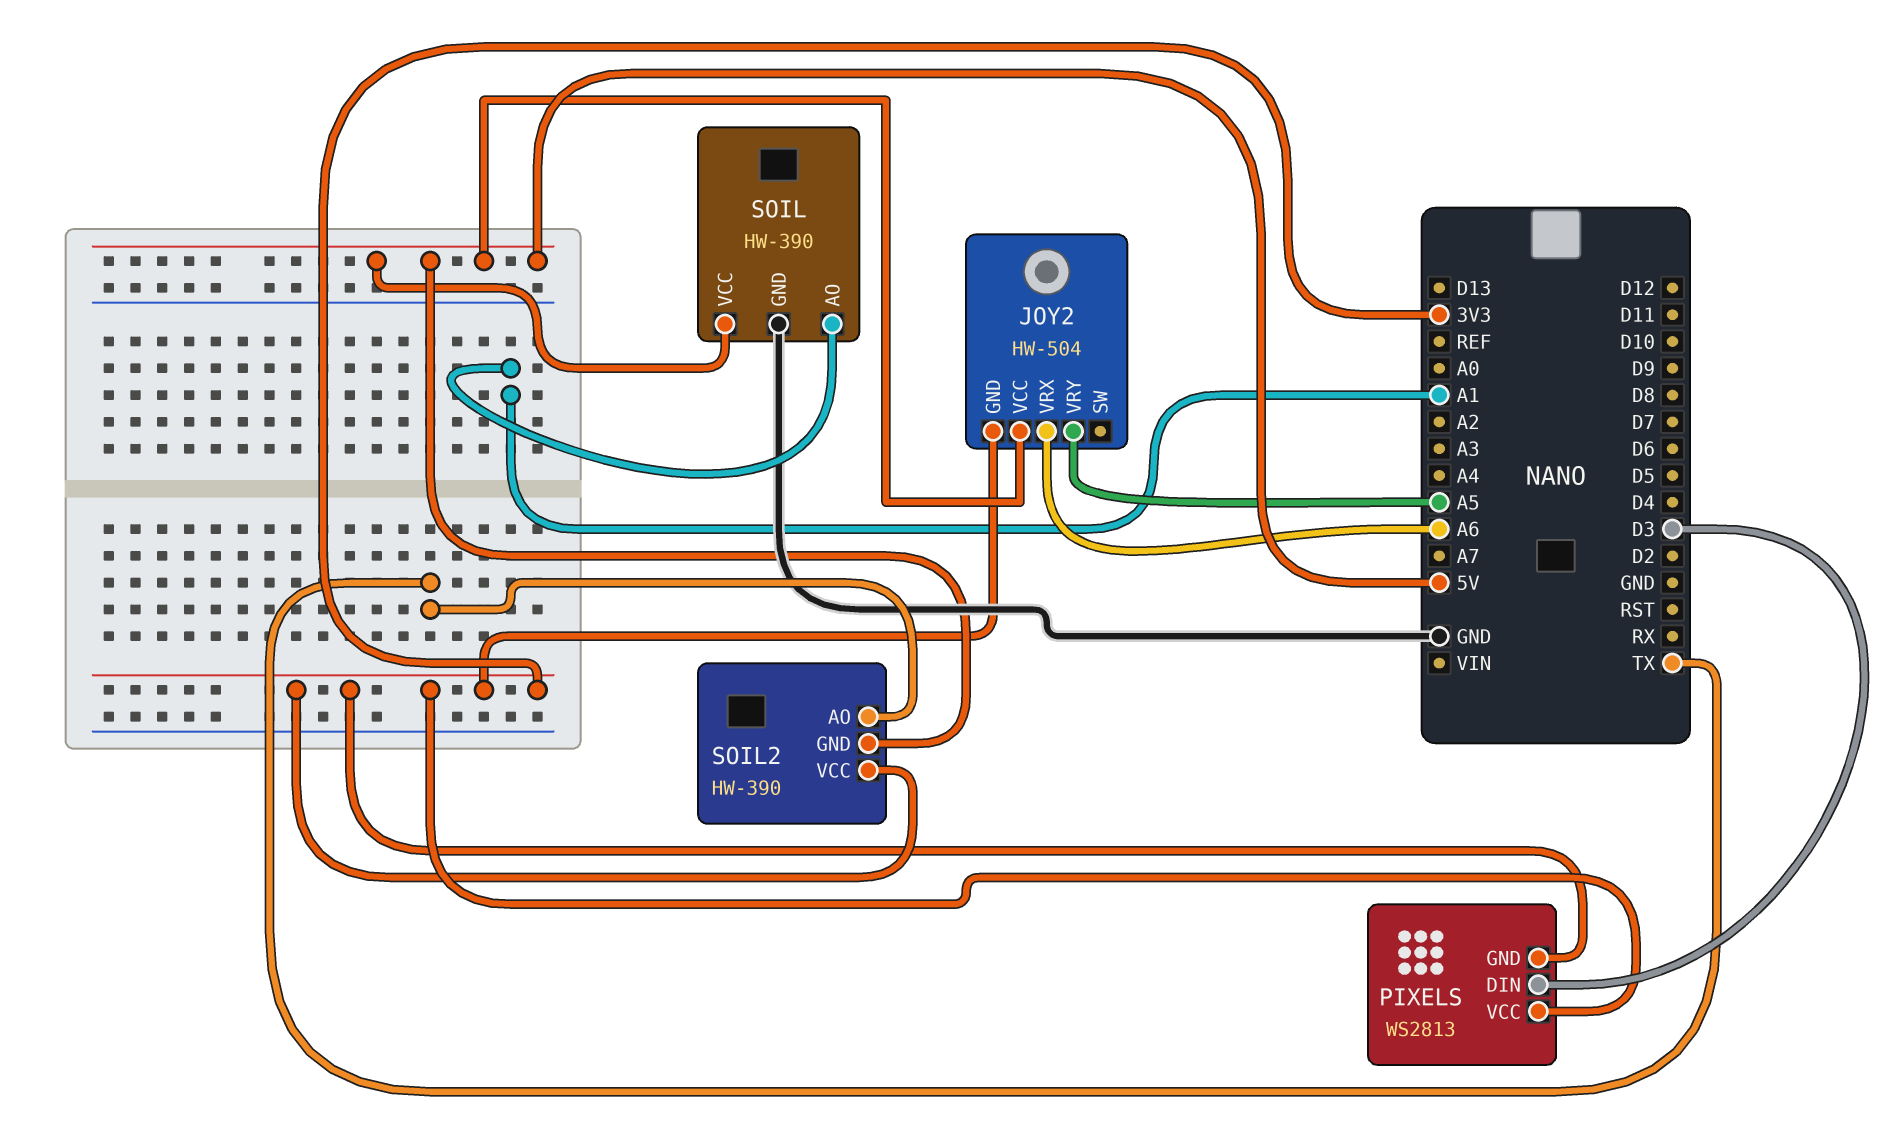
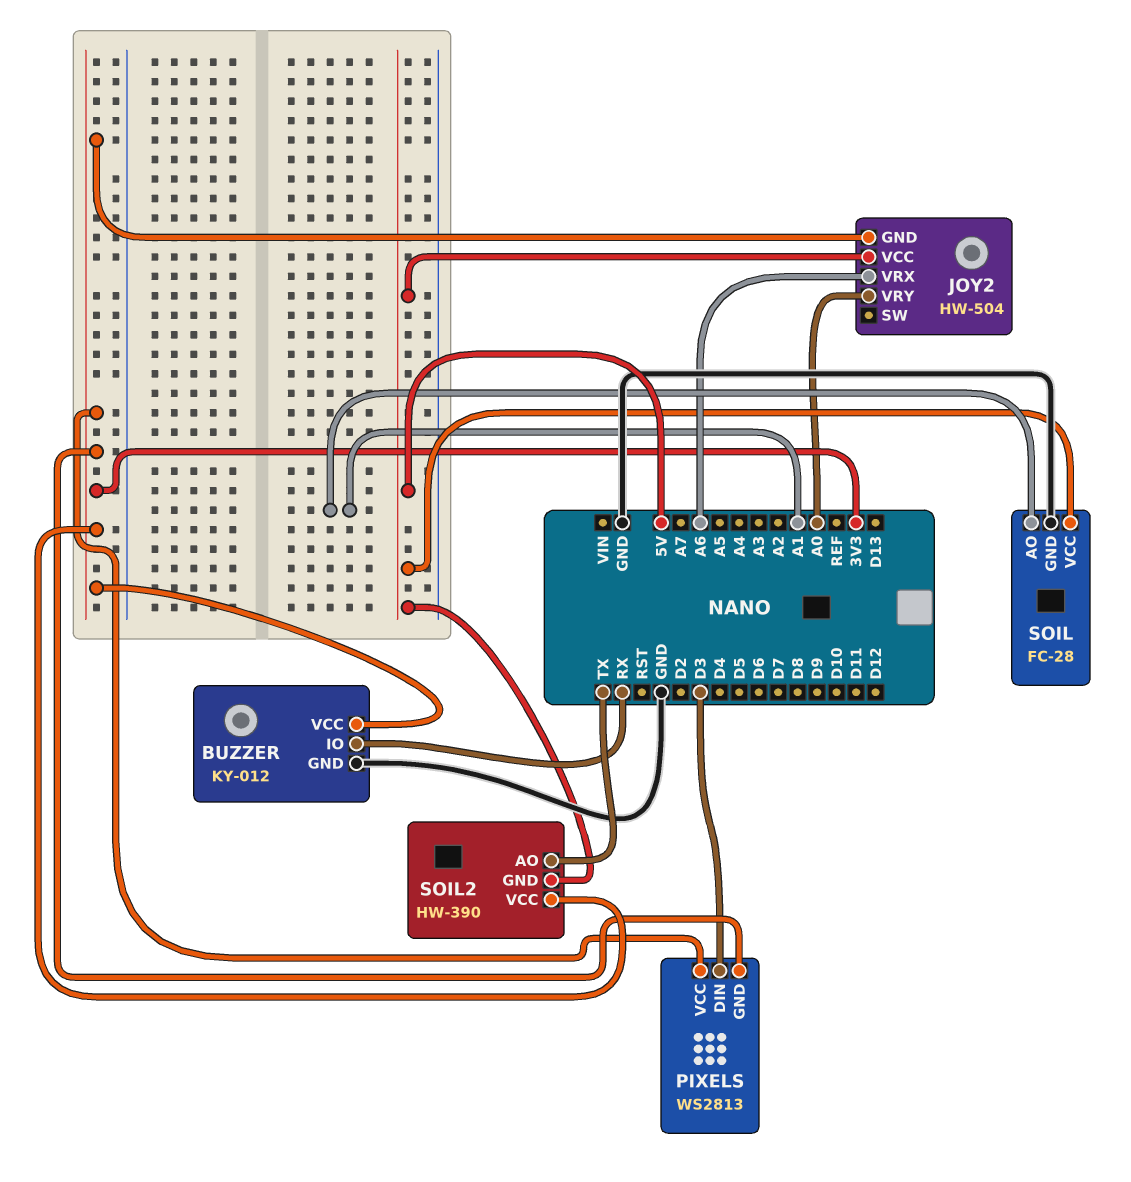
BUZZER: none -> KY-012
BUZZER pin GND: none -> GND
BUZZER pin IO: none -> RX
BUZZER pin VCC: none -> 3V3
JOY2 pin VRY: A5 -> A0
SOIL: HW-390 -> FC-28

